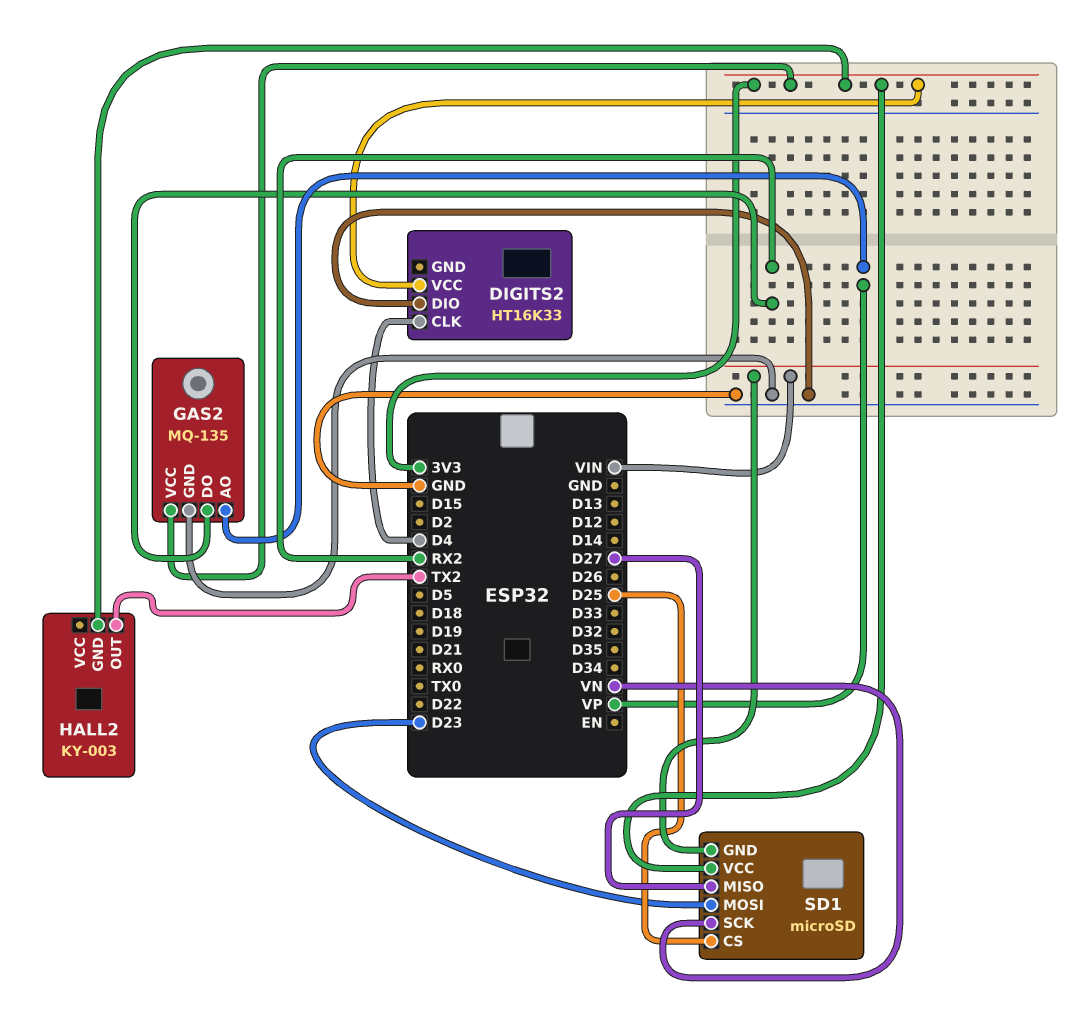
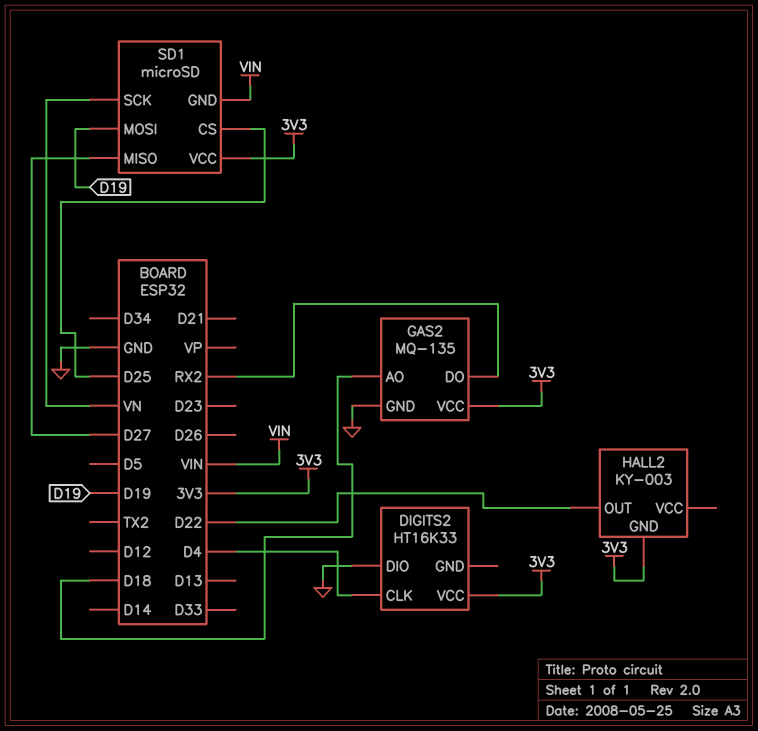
GAS2 pin AO: VP -> D18
HALL2 pin OUT: TX2 -> D22
SD1 pin MOSI: D23 -> D19

